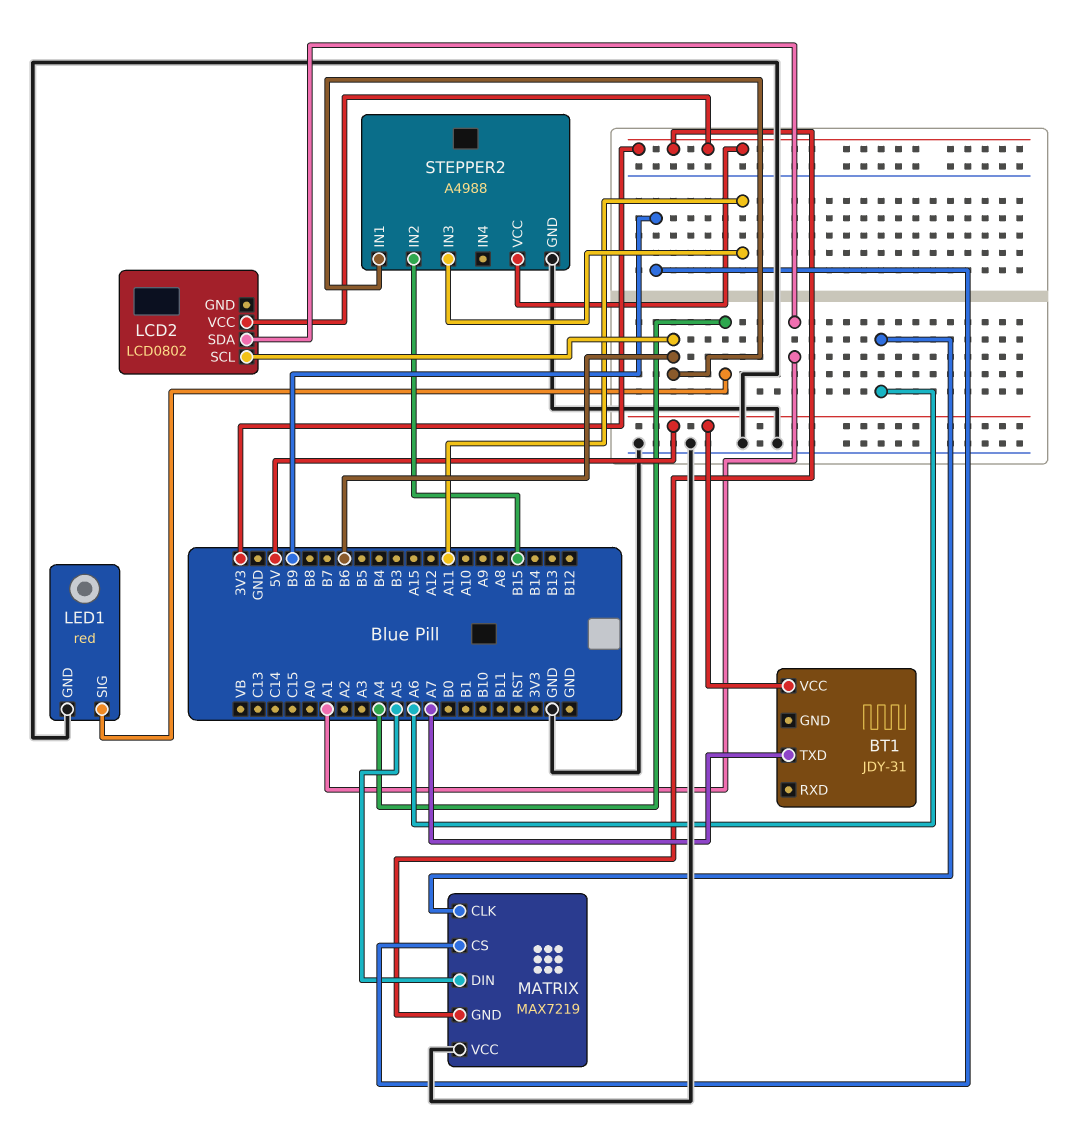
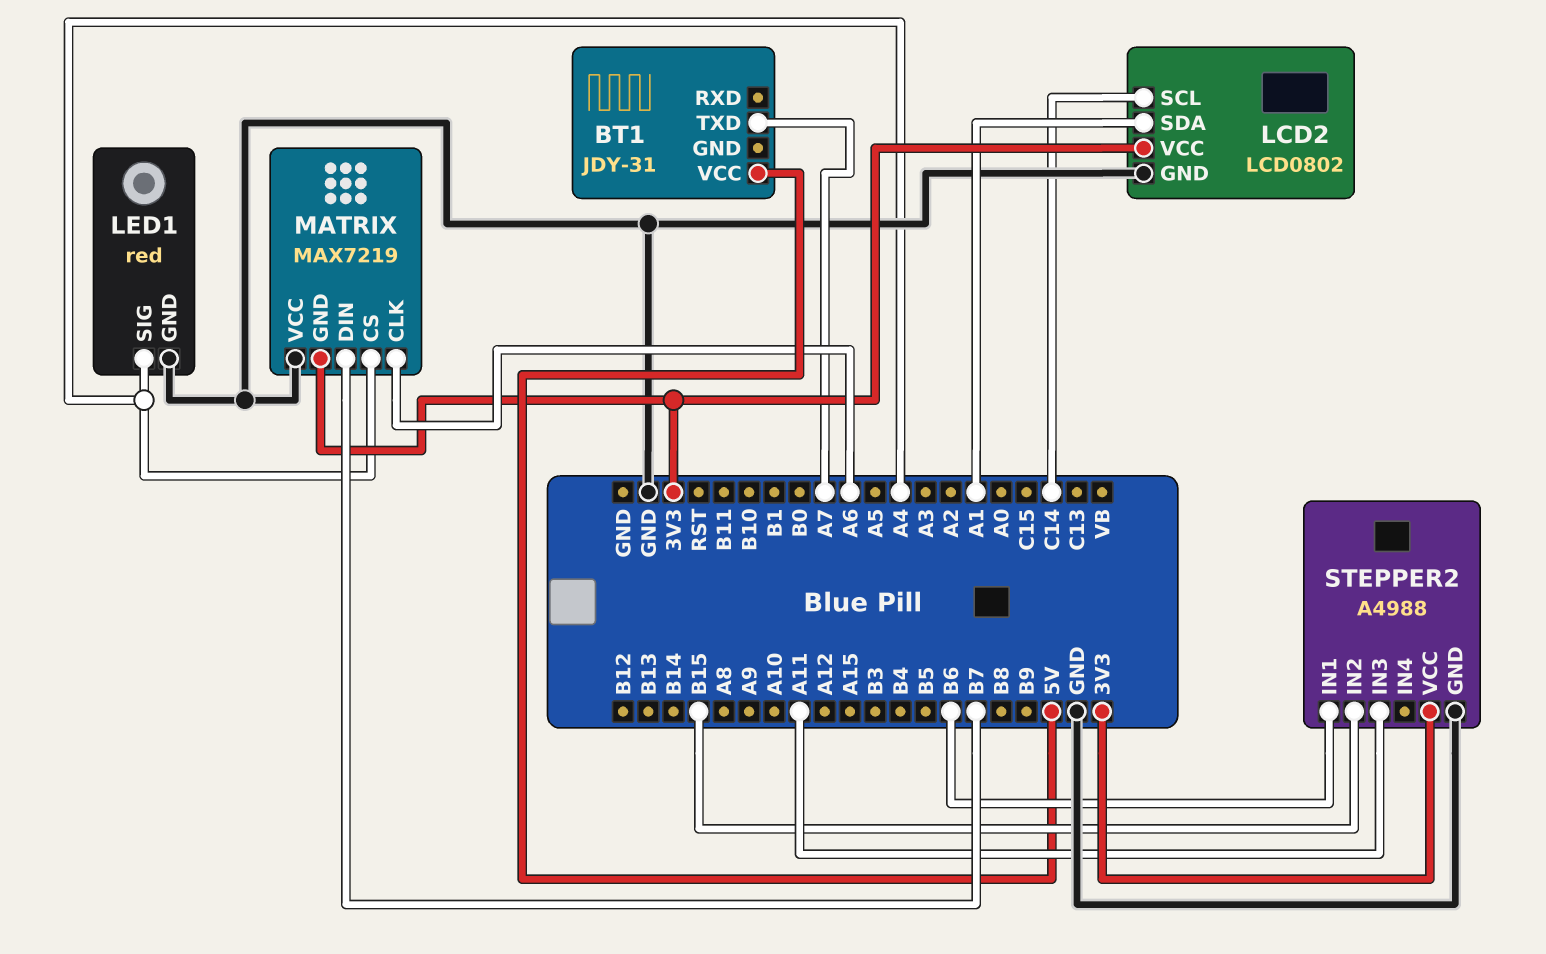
LCD2 pin GND: none -> GND
LCD2 pin SCL: B6 -> C14
MATRIX pin CS: B9 -> A4
MATRIX pin DIN: A5 -> B7

